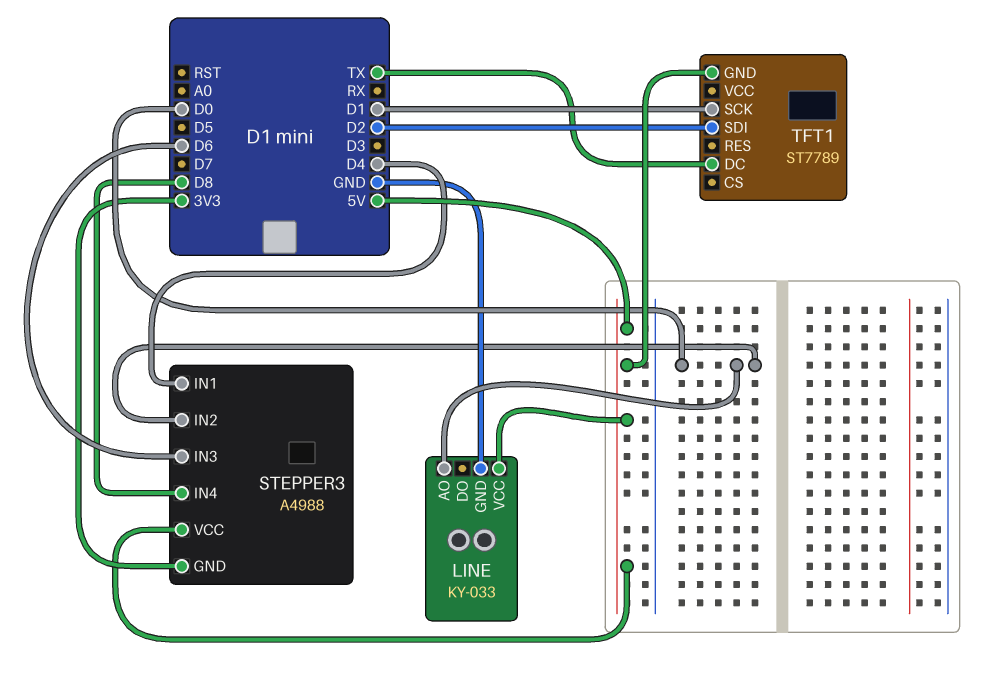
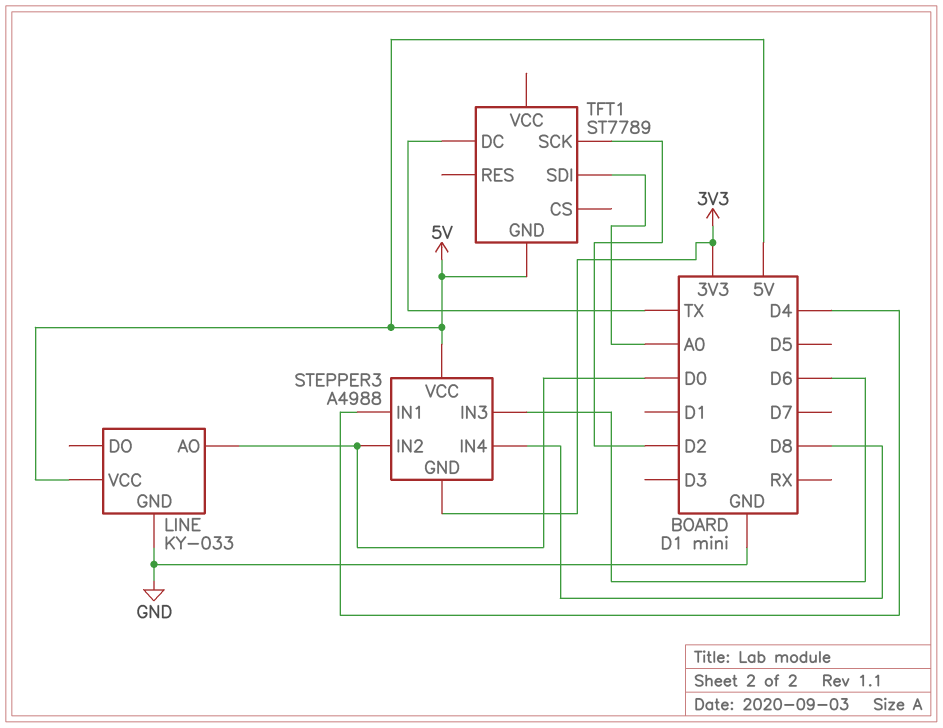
TFT1 pin SCK: D1 -> D2
TFT1 pin SDI: D2 -> A0

